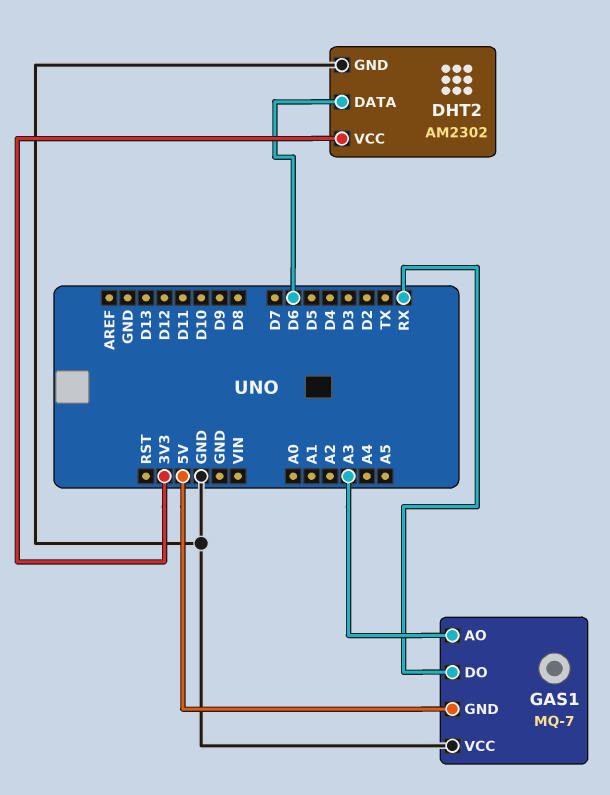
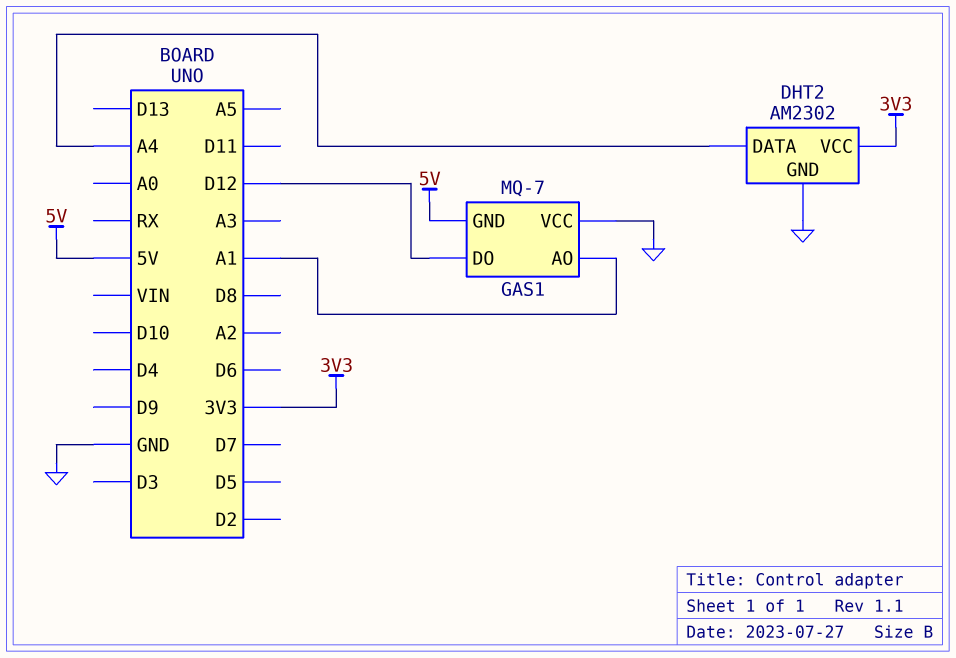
DHT2 pin DATA: D6 -> A4
GAS1 pin AO: A3 -> A1
GAS1 pin DO: RX -> D12

